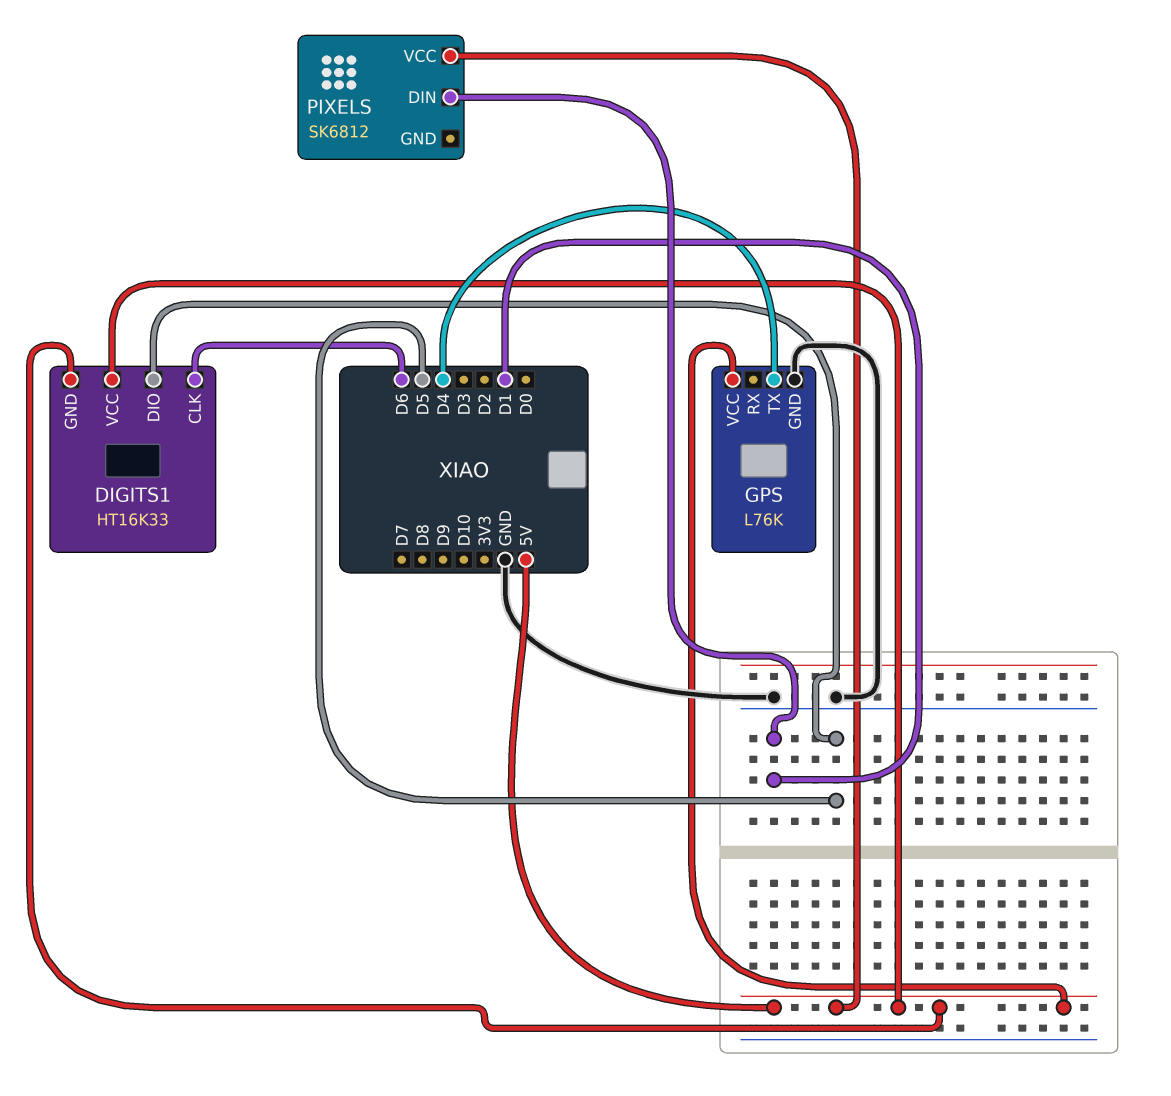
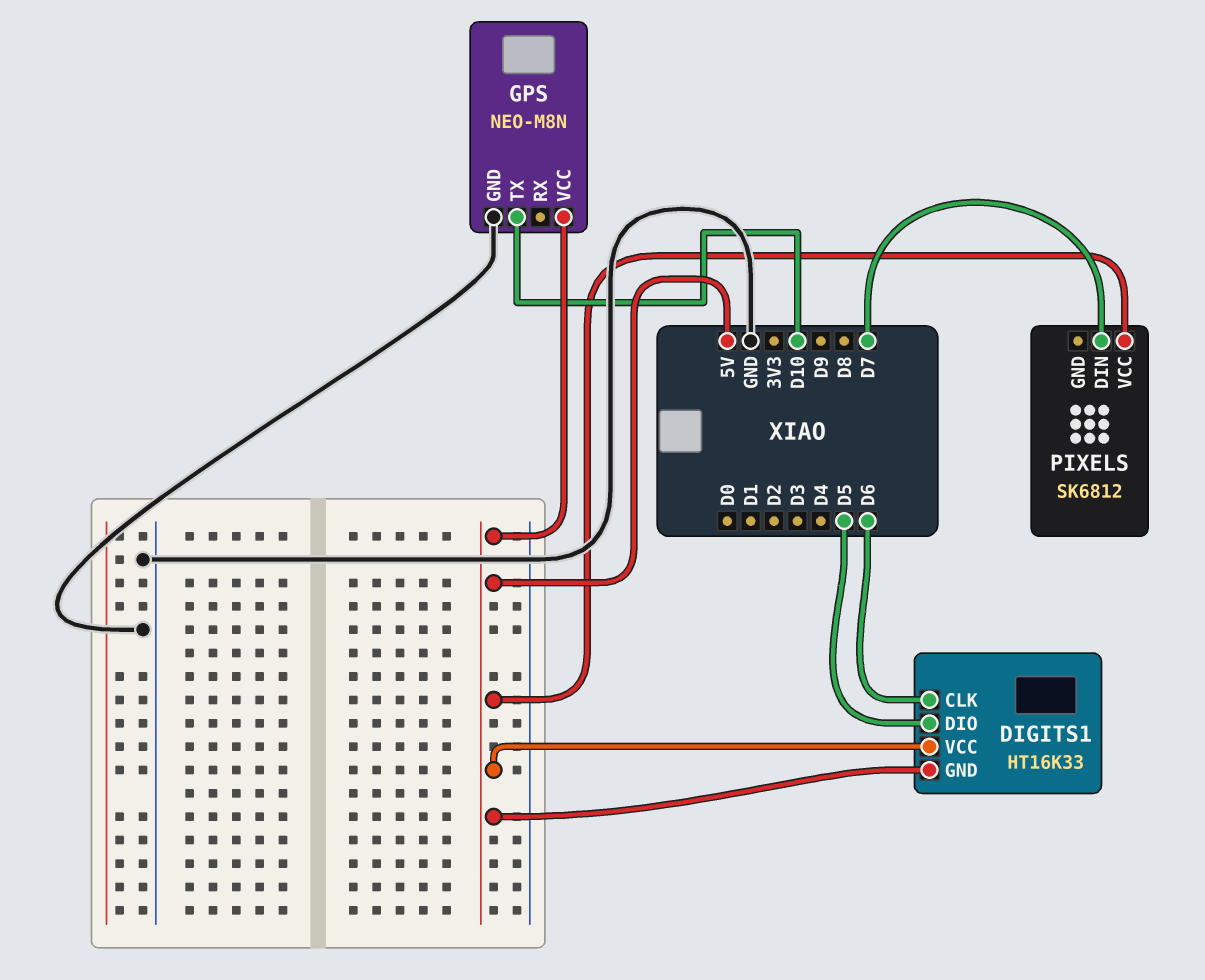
GPS: L76K -> NEO-M8N
GPS pin TX: D4 -> D10
PIXELS pin DIN: D1 -> D7

